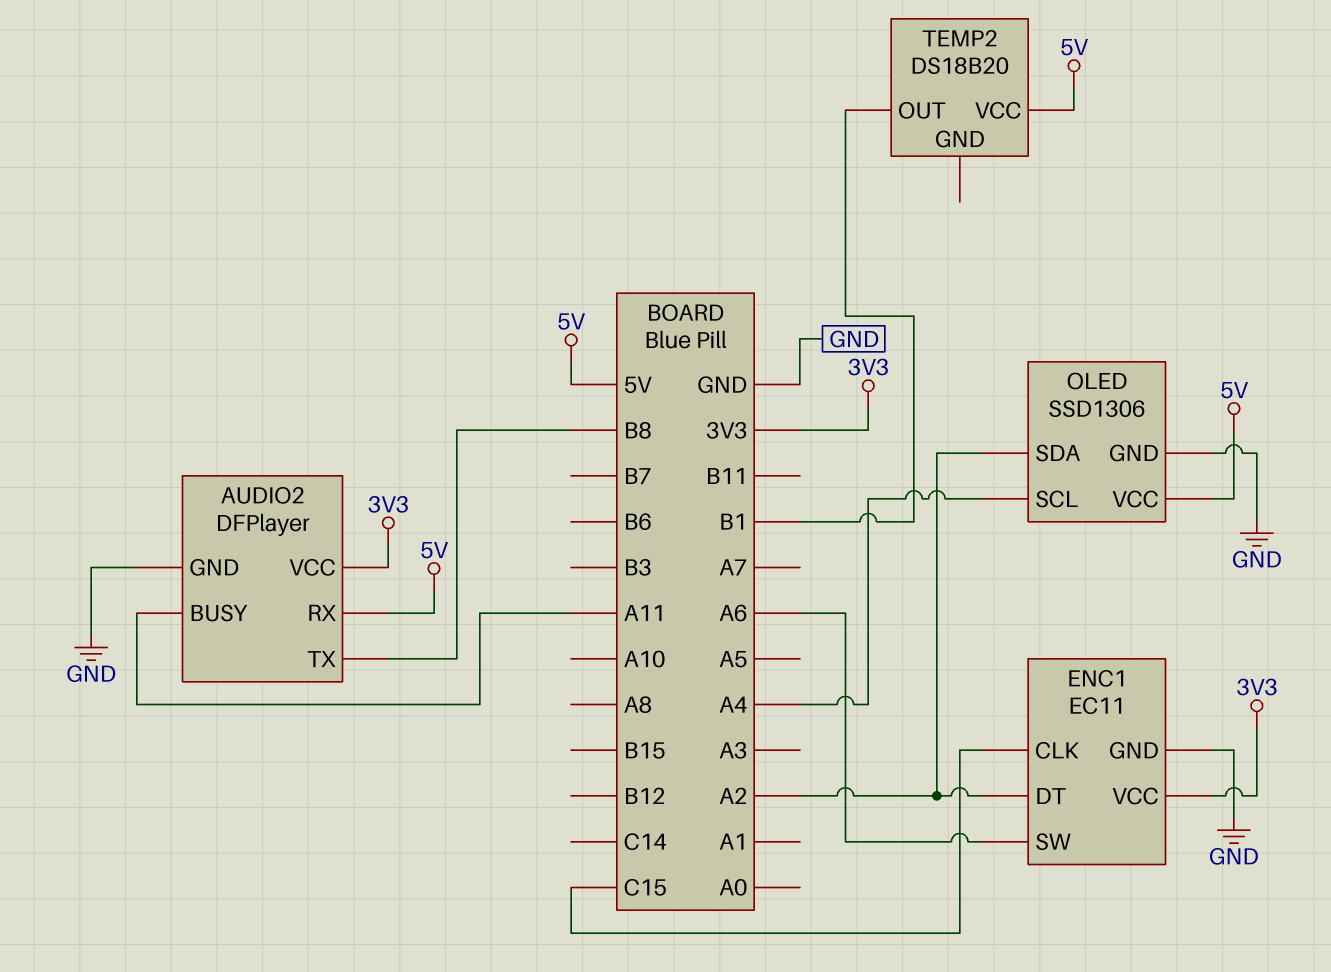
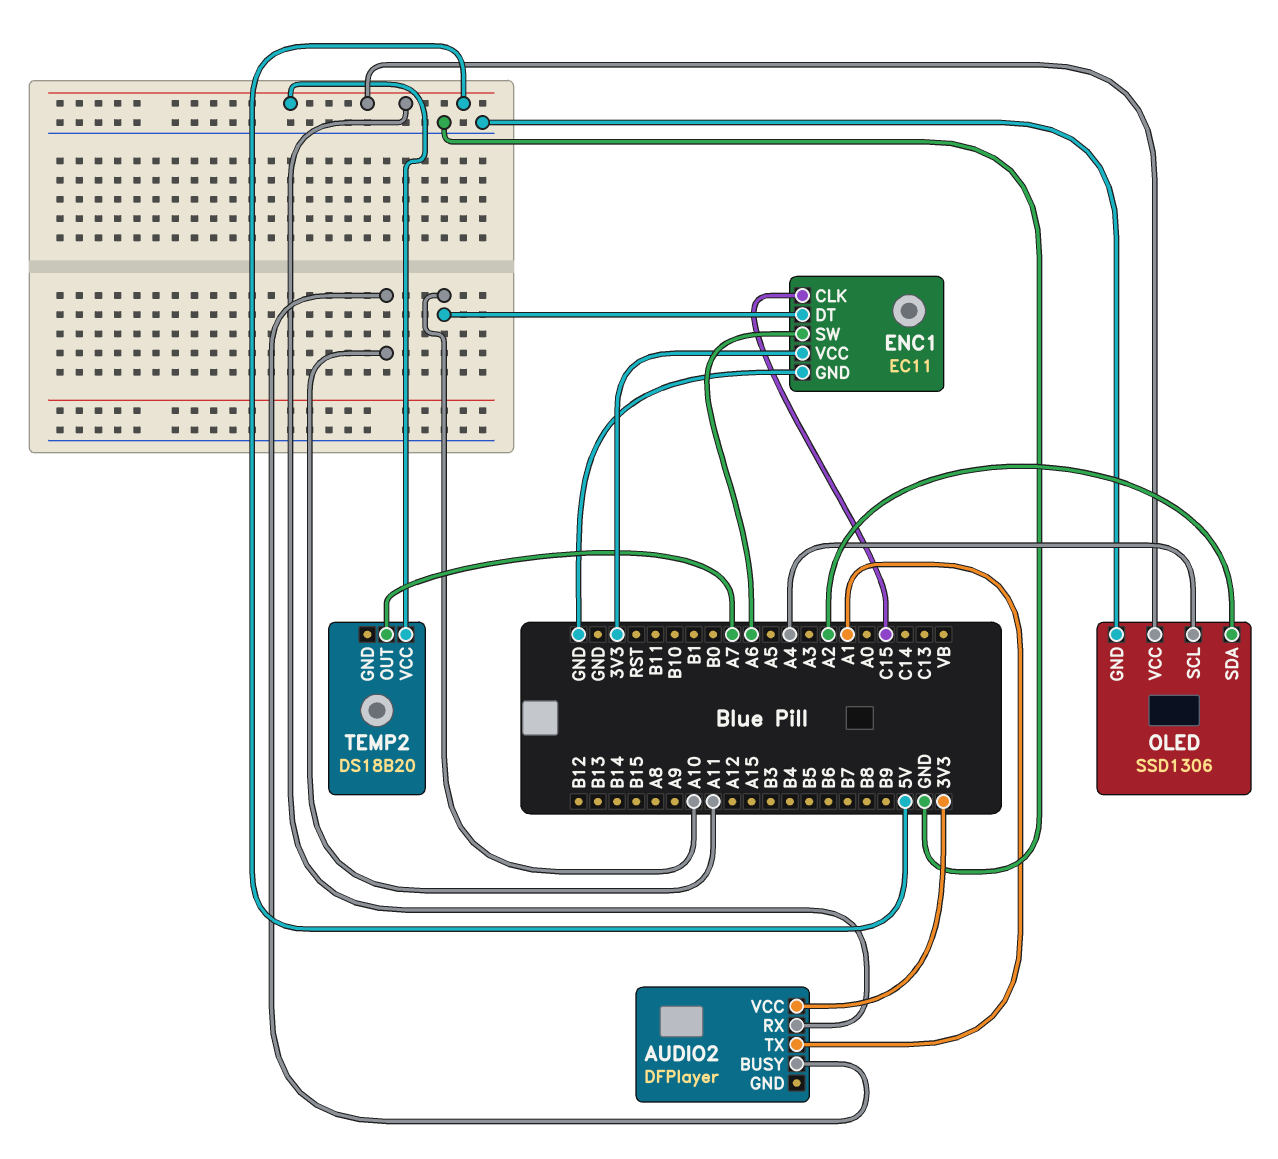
AUDIO2 pin GND: GND -> none
AUDIO2 pin TX: B8 -> A1
ENC1 pin DT: A2 -> A10
TEMP2 pin OUT: B1 -> A7

